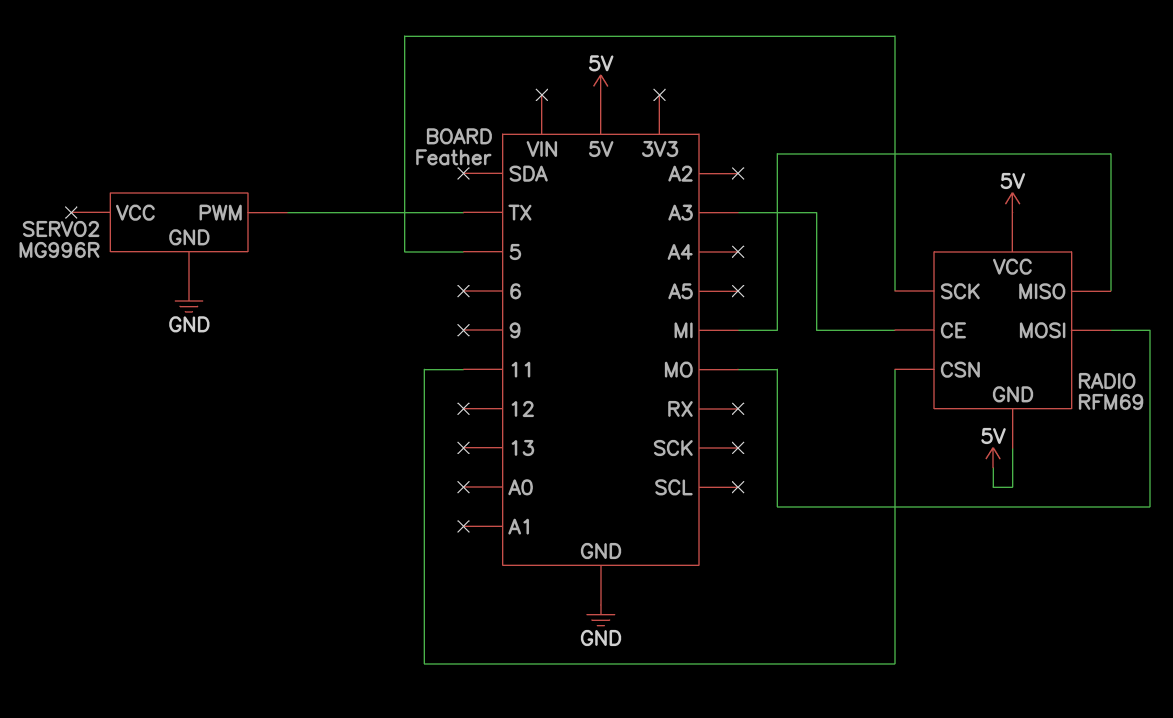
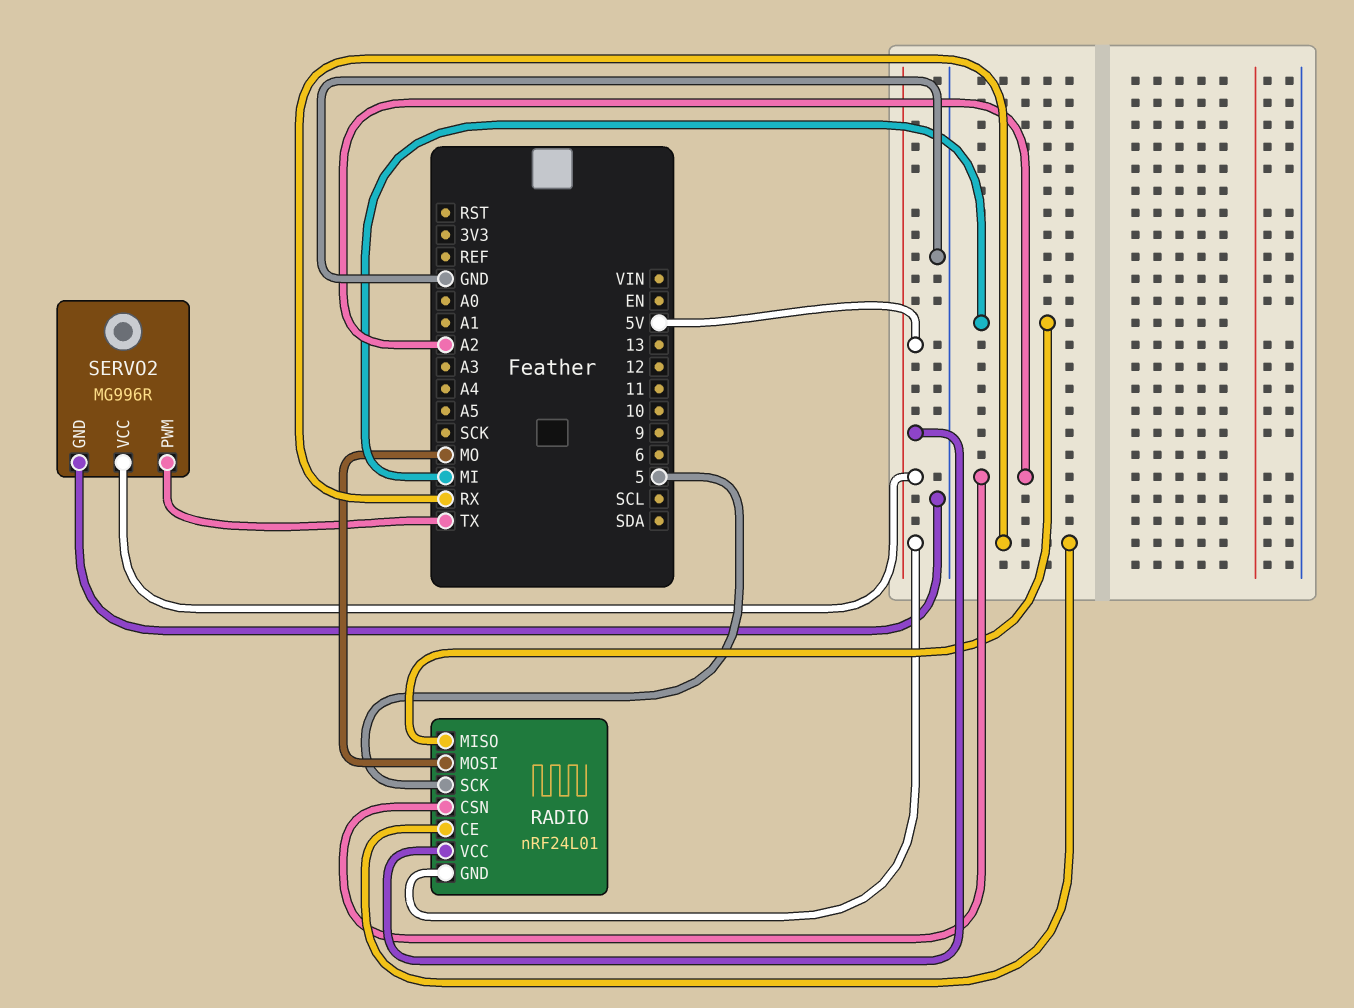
RADIO: RFM69 -> nRF24L01
RADIO pin CE: A3 -> RX
RADIO pin CSN: 11 -> A2
SERVO2 pin VCC: none -> 5V

